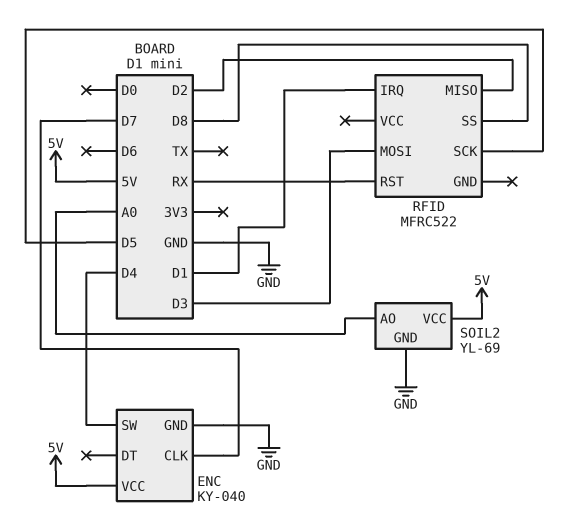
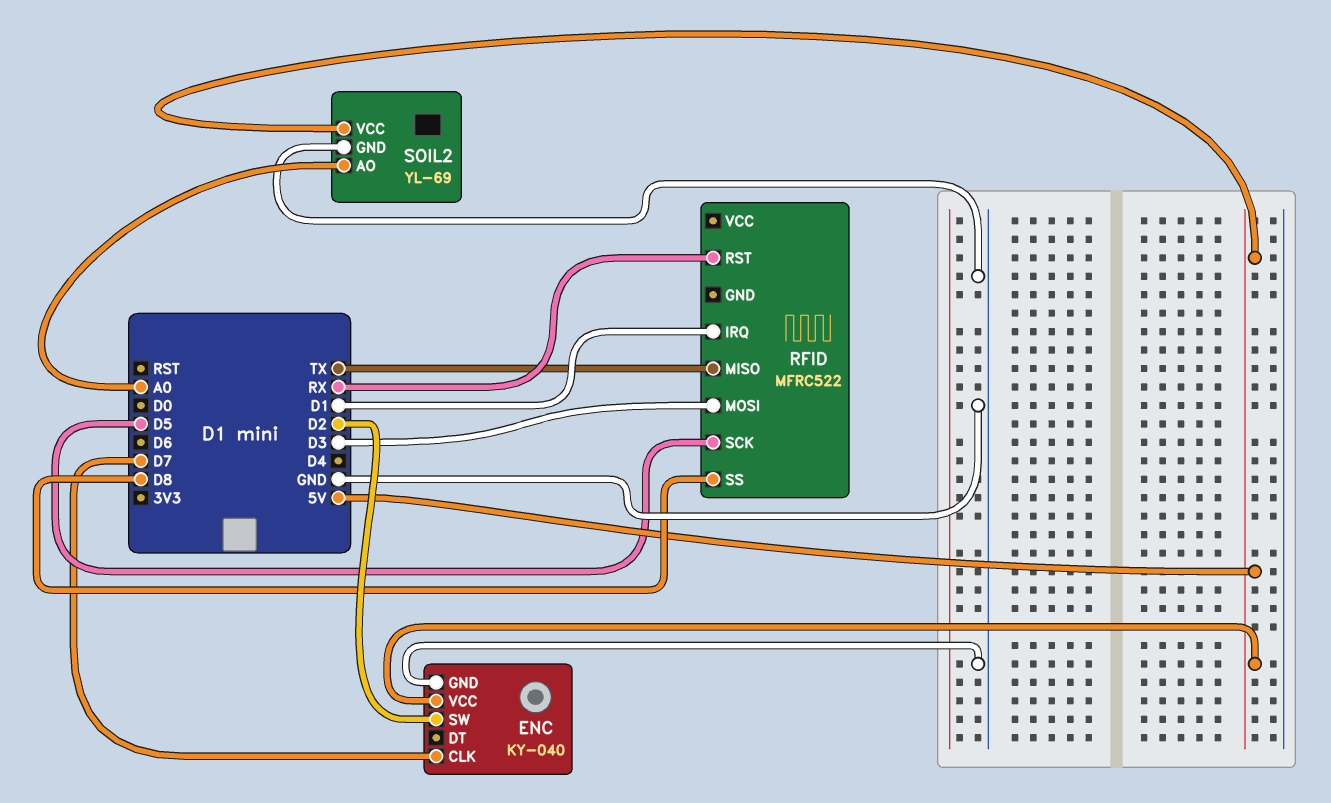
ENC pin SW: D4 -> D2
RFID pin MISO: D2 -> TX

